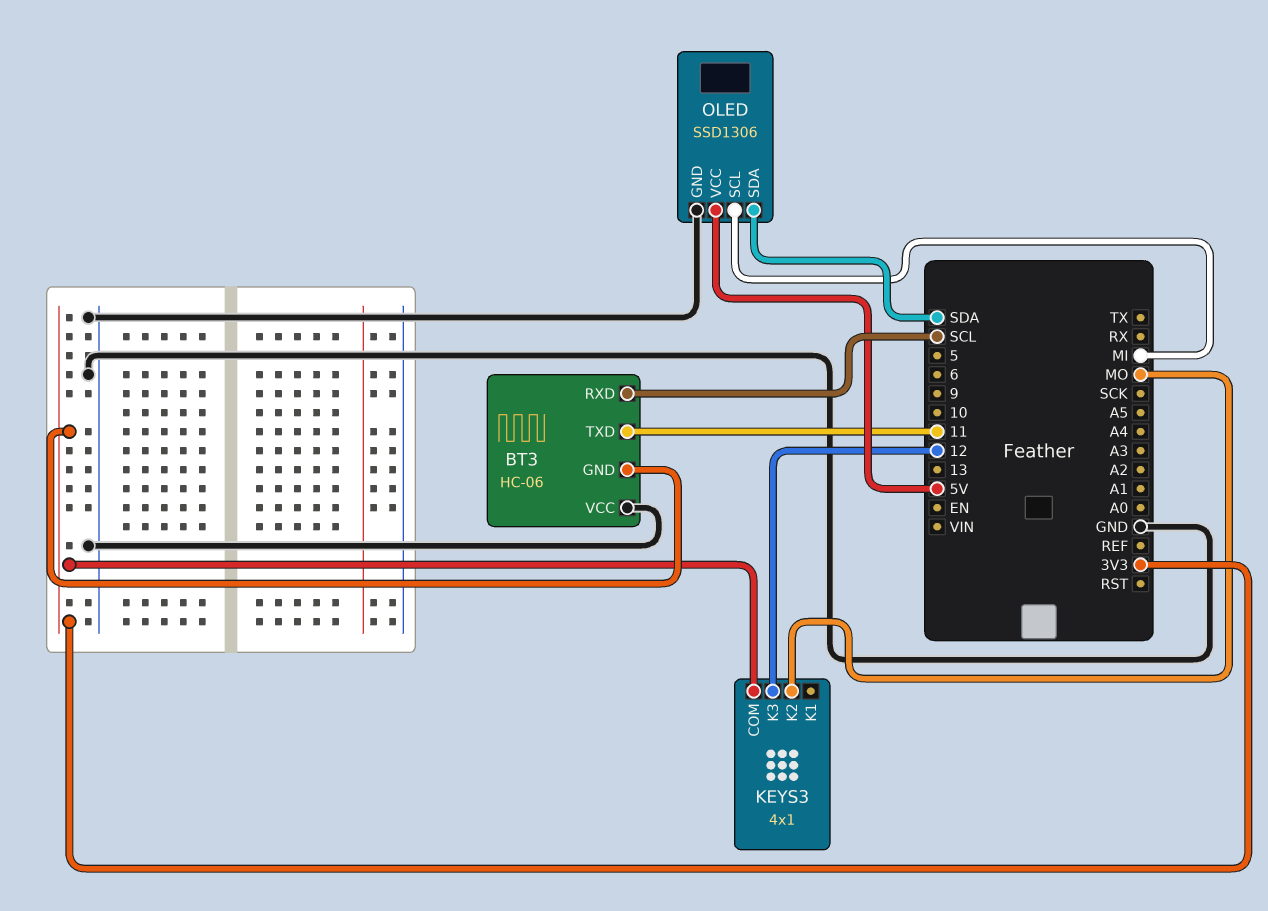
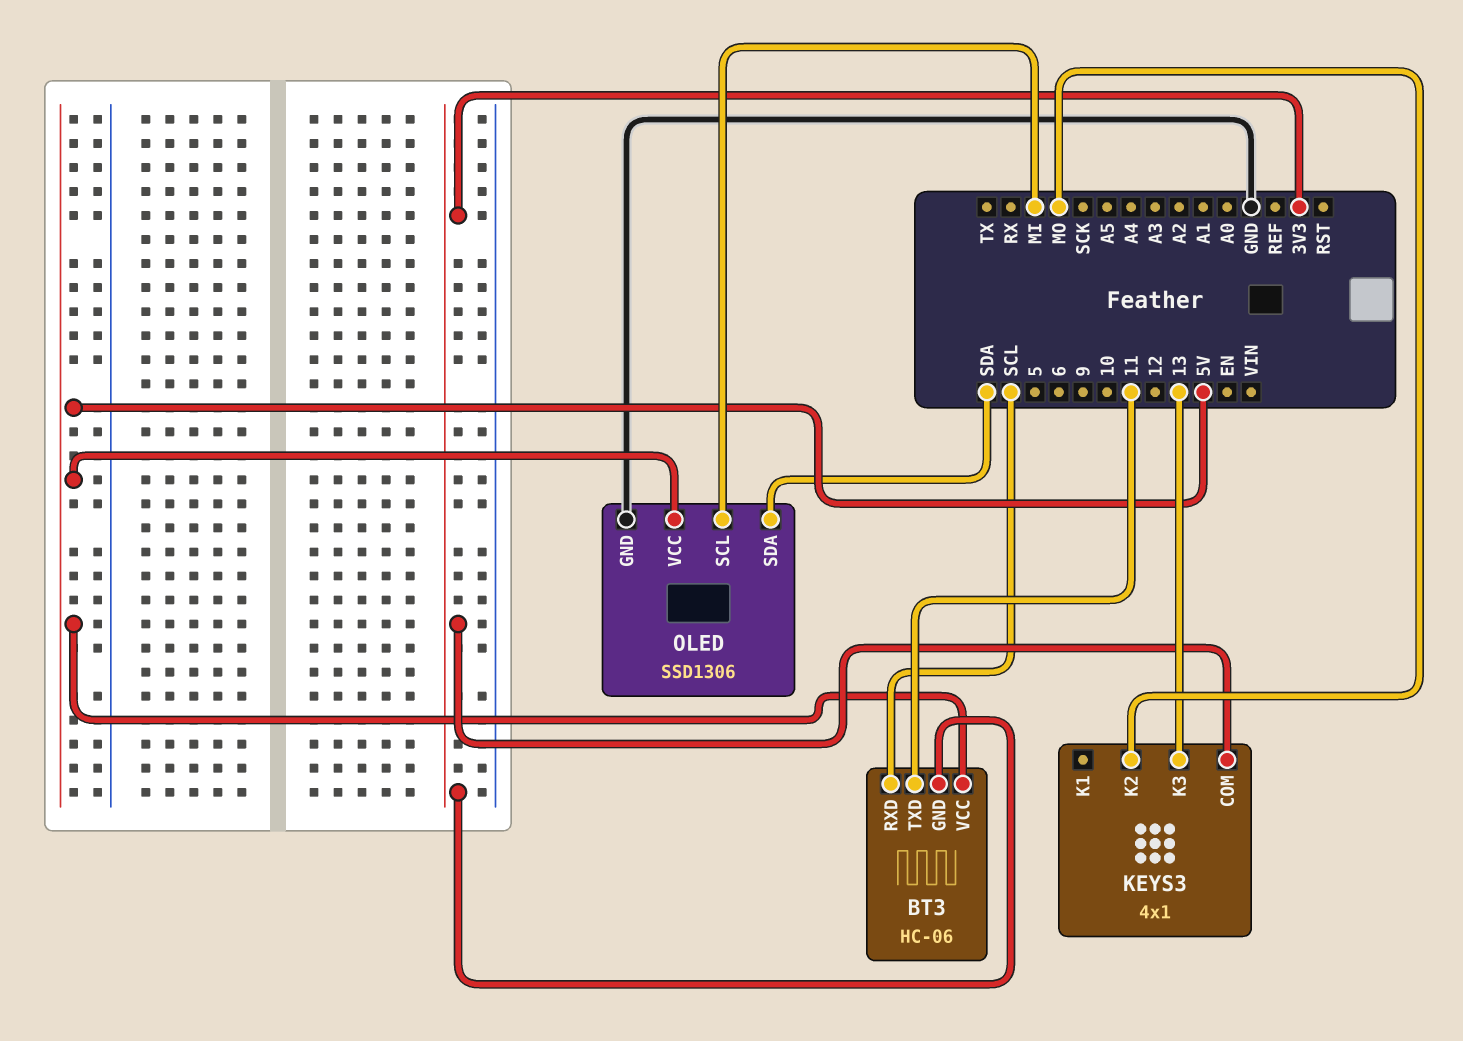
BT3 pin VCC: GND -> 5V
KEYS3 pin K3: 12 -> 13

